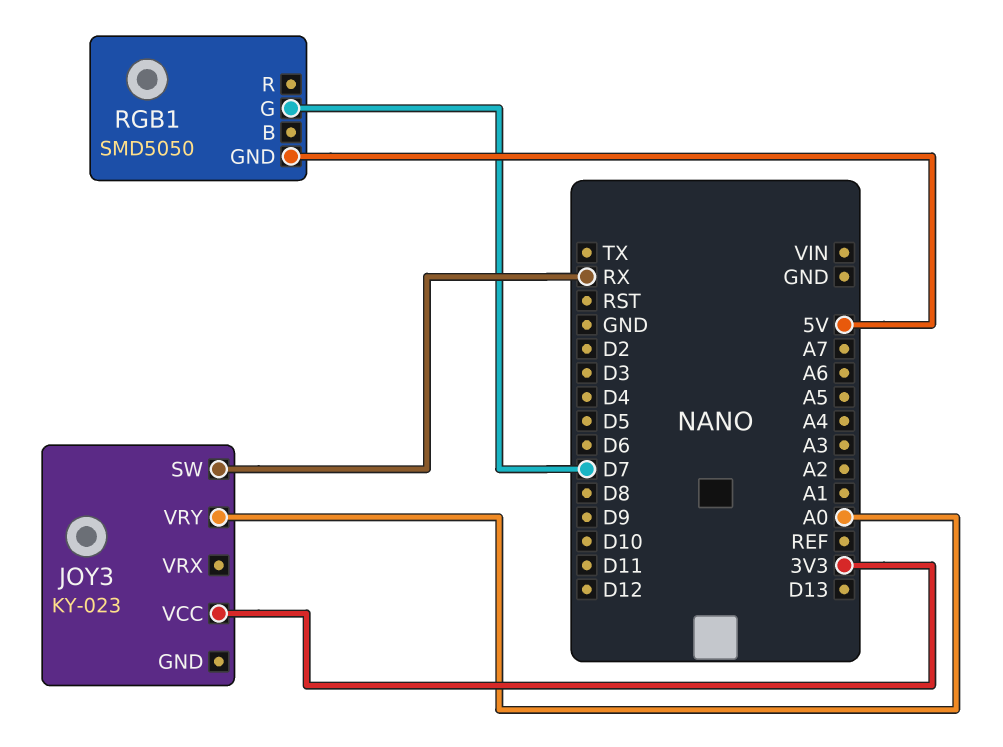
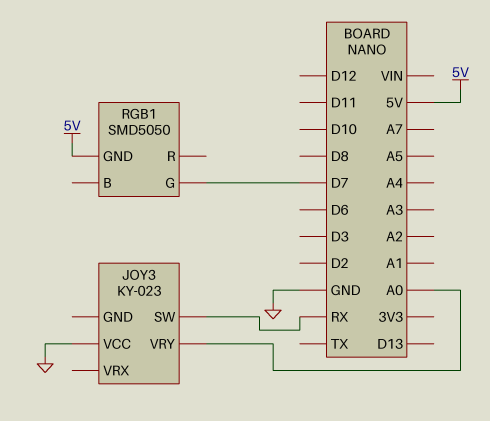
JOY3 pin VCC: 3V3 -> GND

